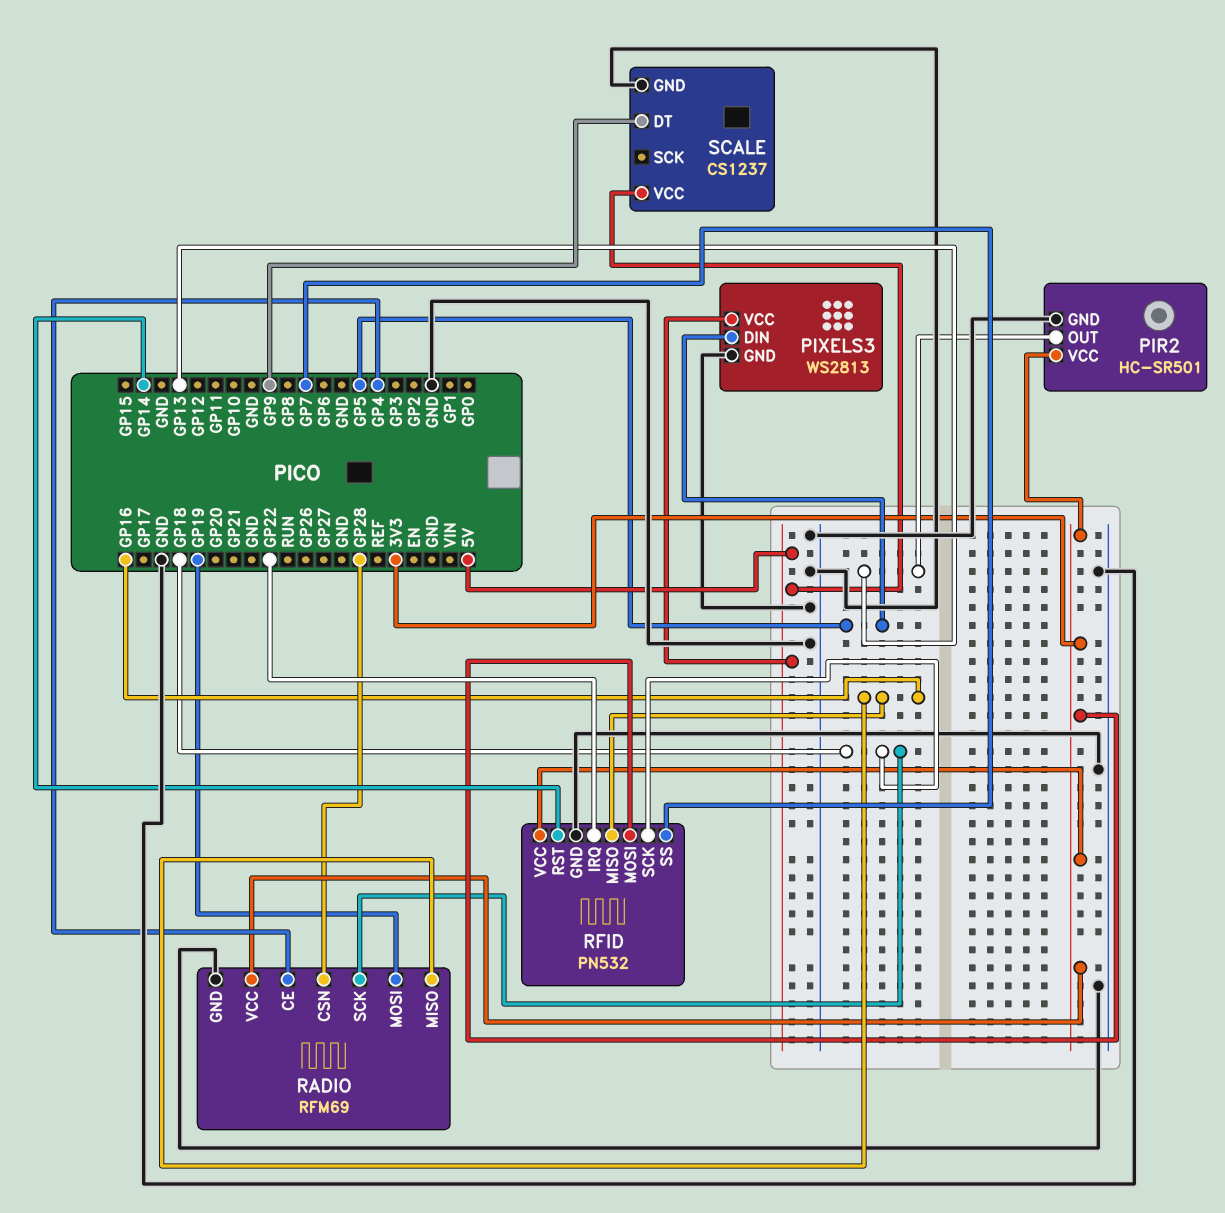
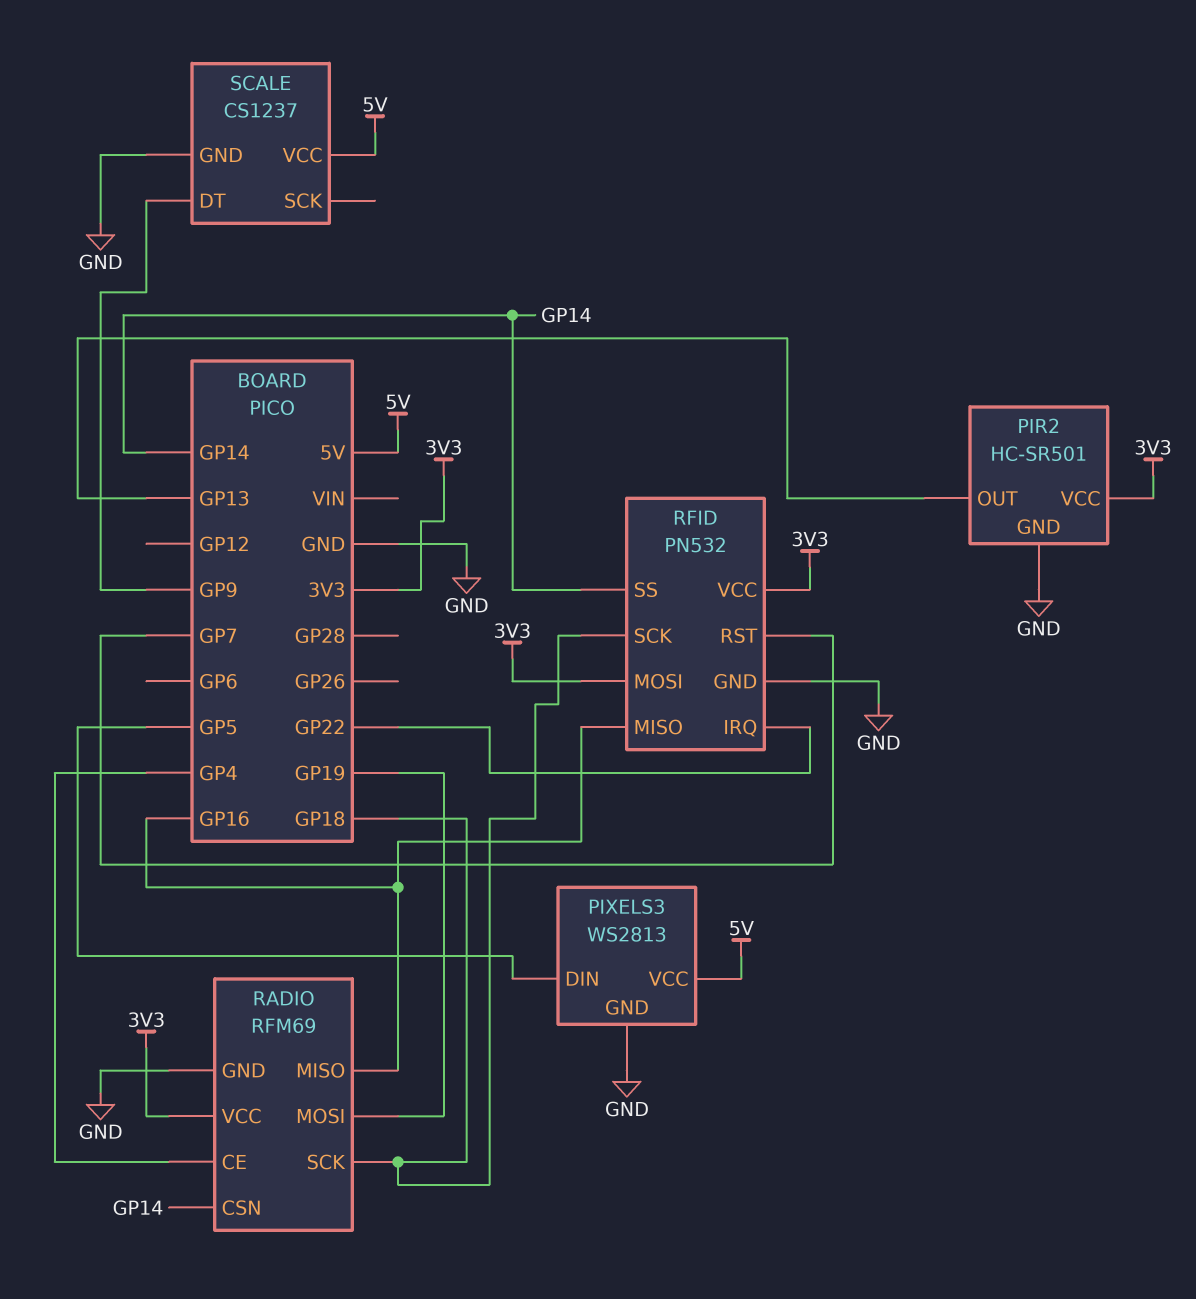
RADIO pin CSN: GP28 -> GP14
RFID pin RST: GP14 -> GP7
RFID pin SS: GP7 -> GP14

